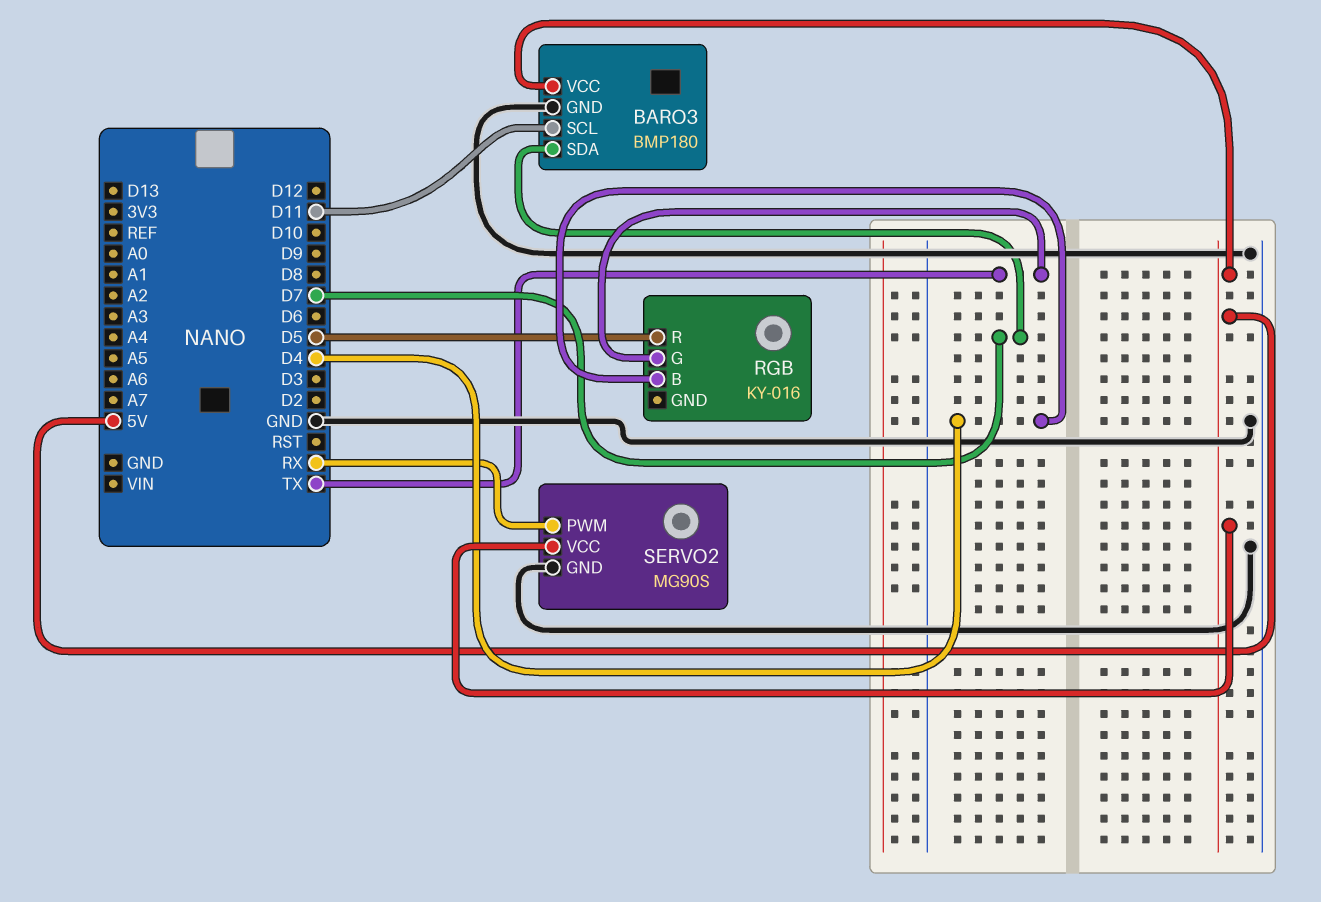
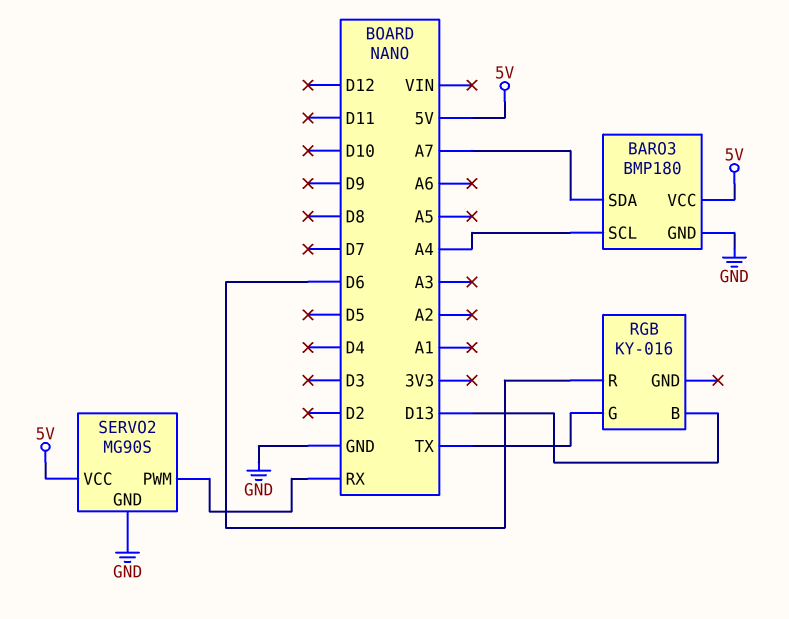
BARO3 pin SCL: D11 -> A4
BARO3 pin SDA: D7 -> A7
RGB pin B: D4 -> D13
RGB pin R: D5 -> D6

